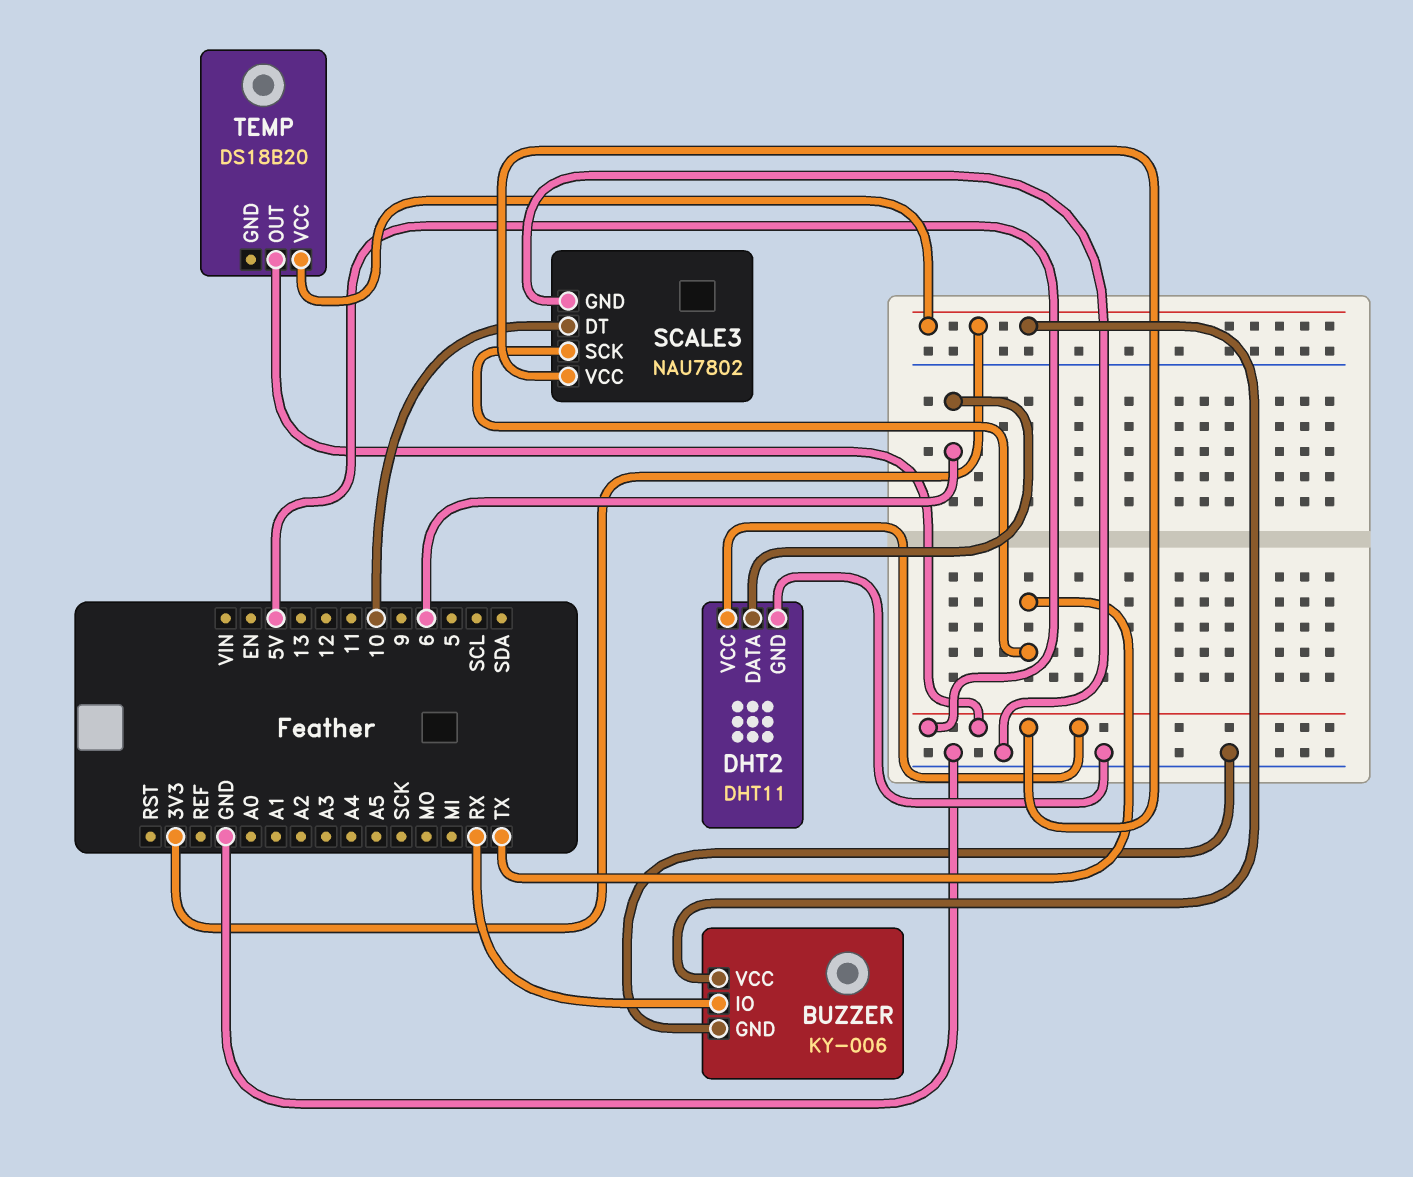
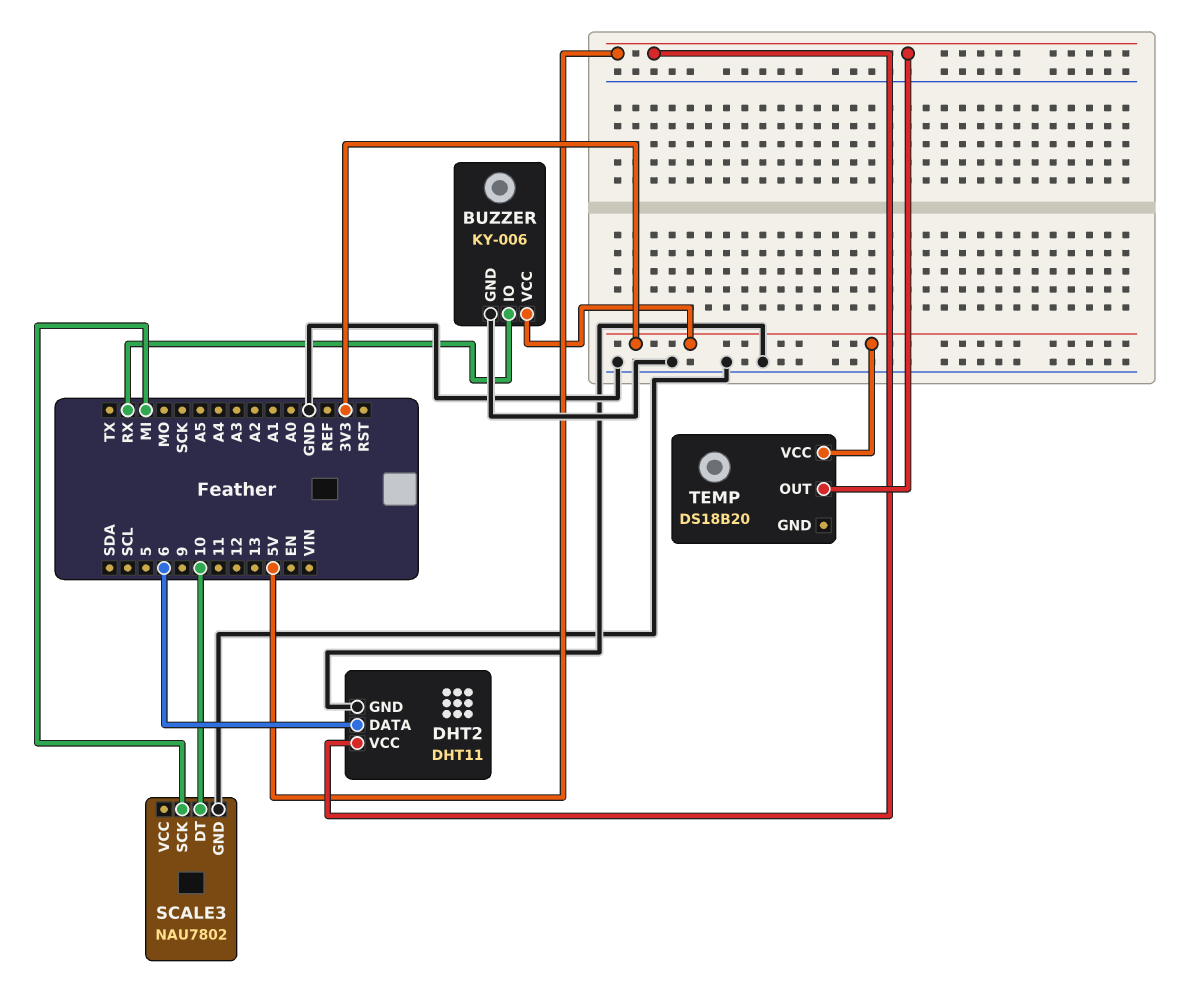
SCALE3 pin SCK: TX -> MI
SCALE3 pin VCC: 5V -> none

